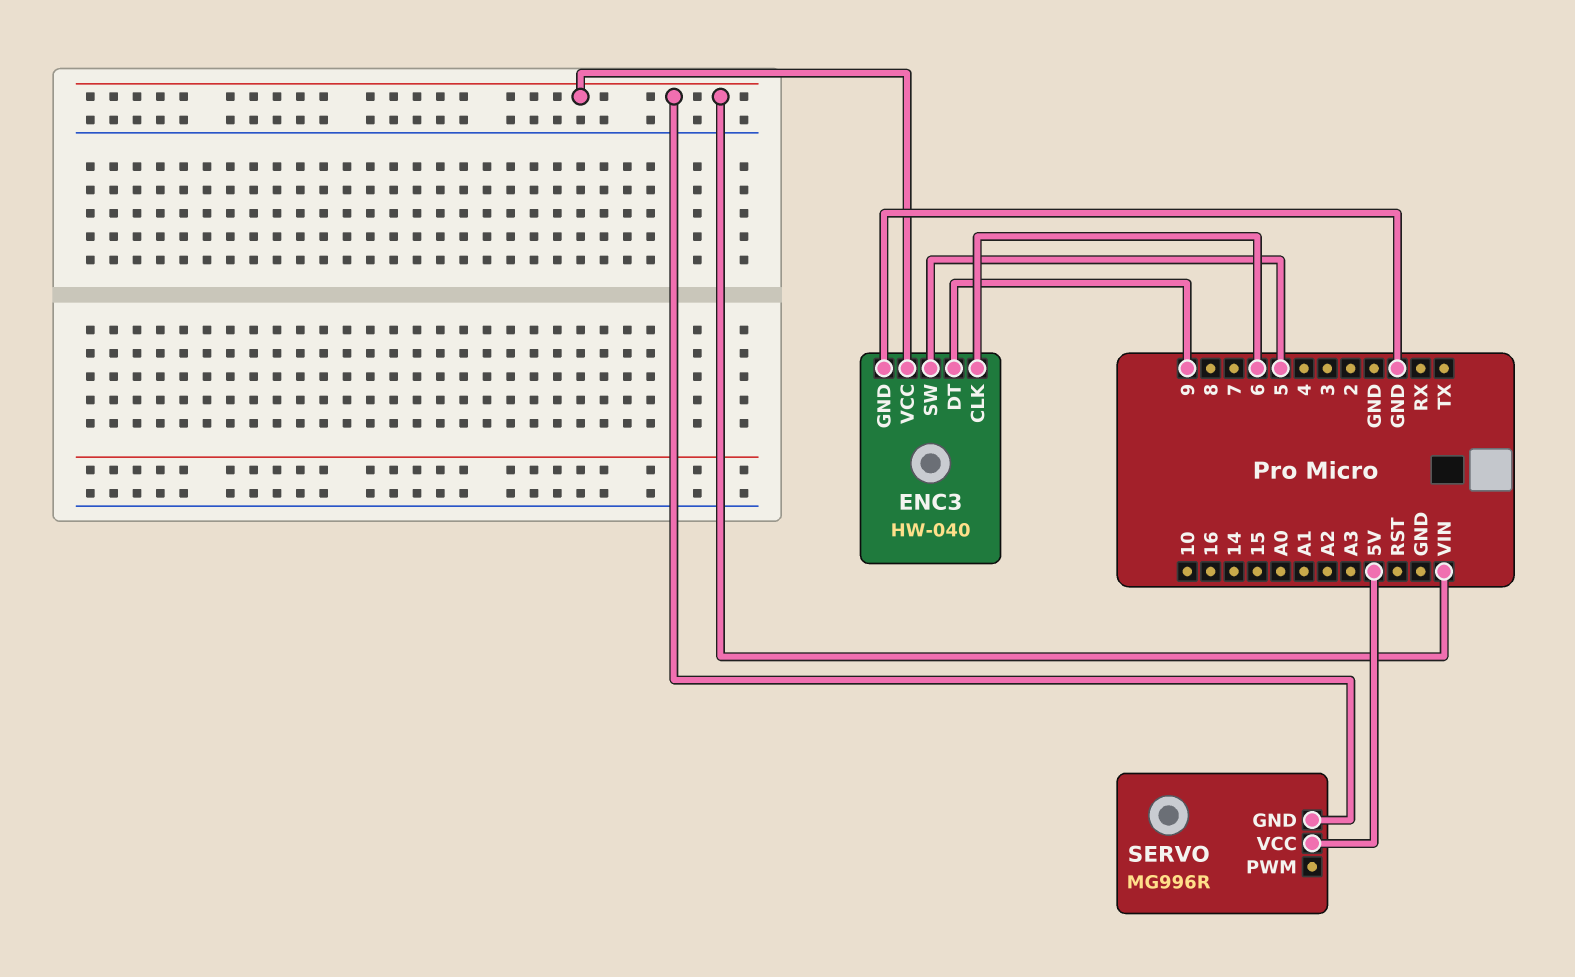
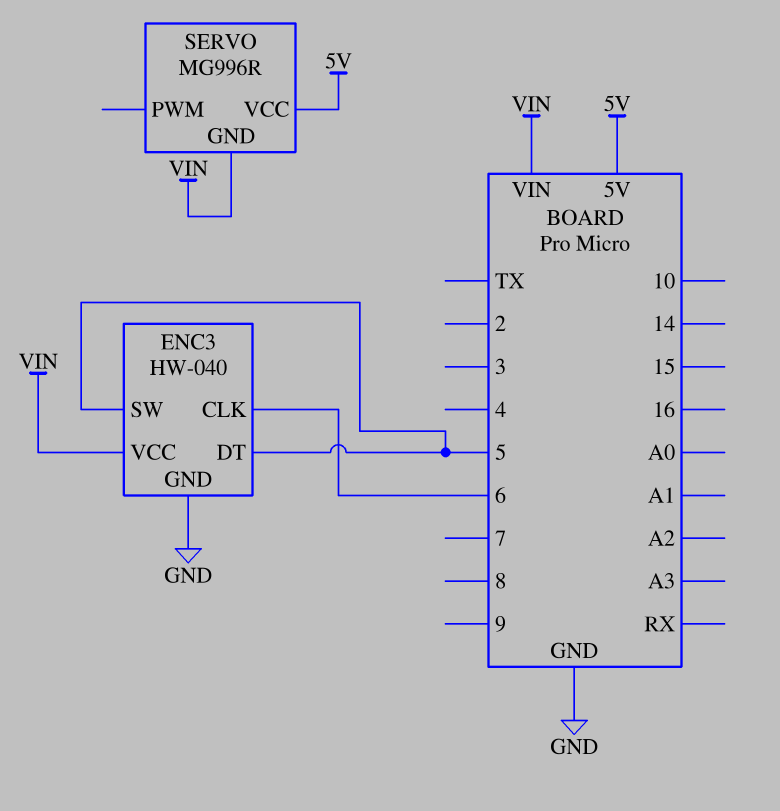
ENC3 pin DT: 9 -> 5

